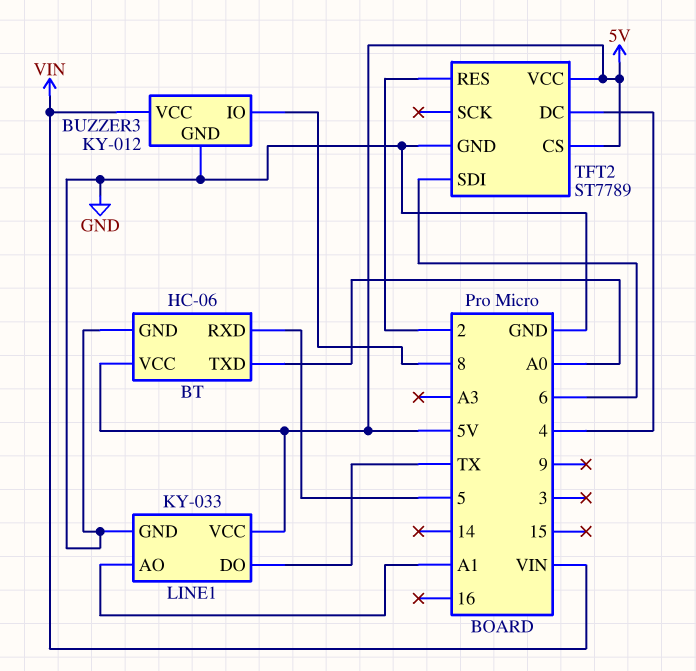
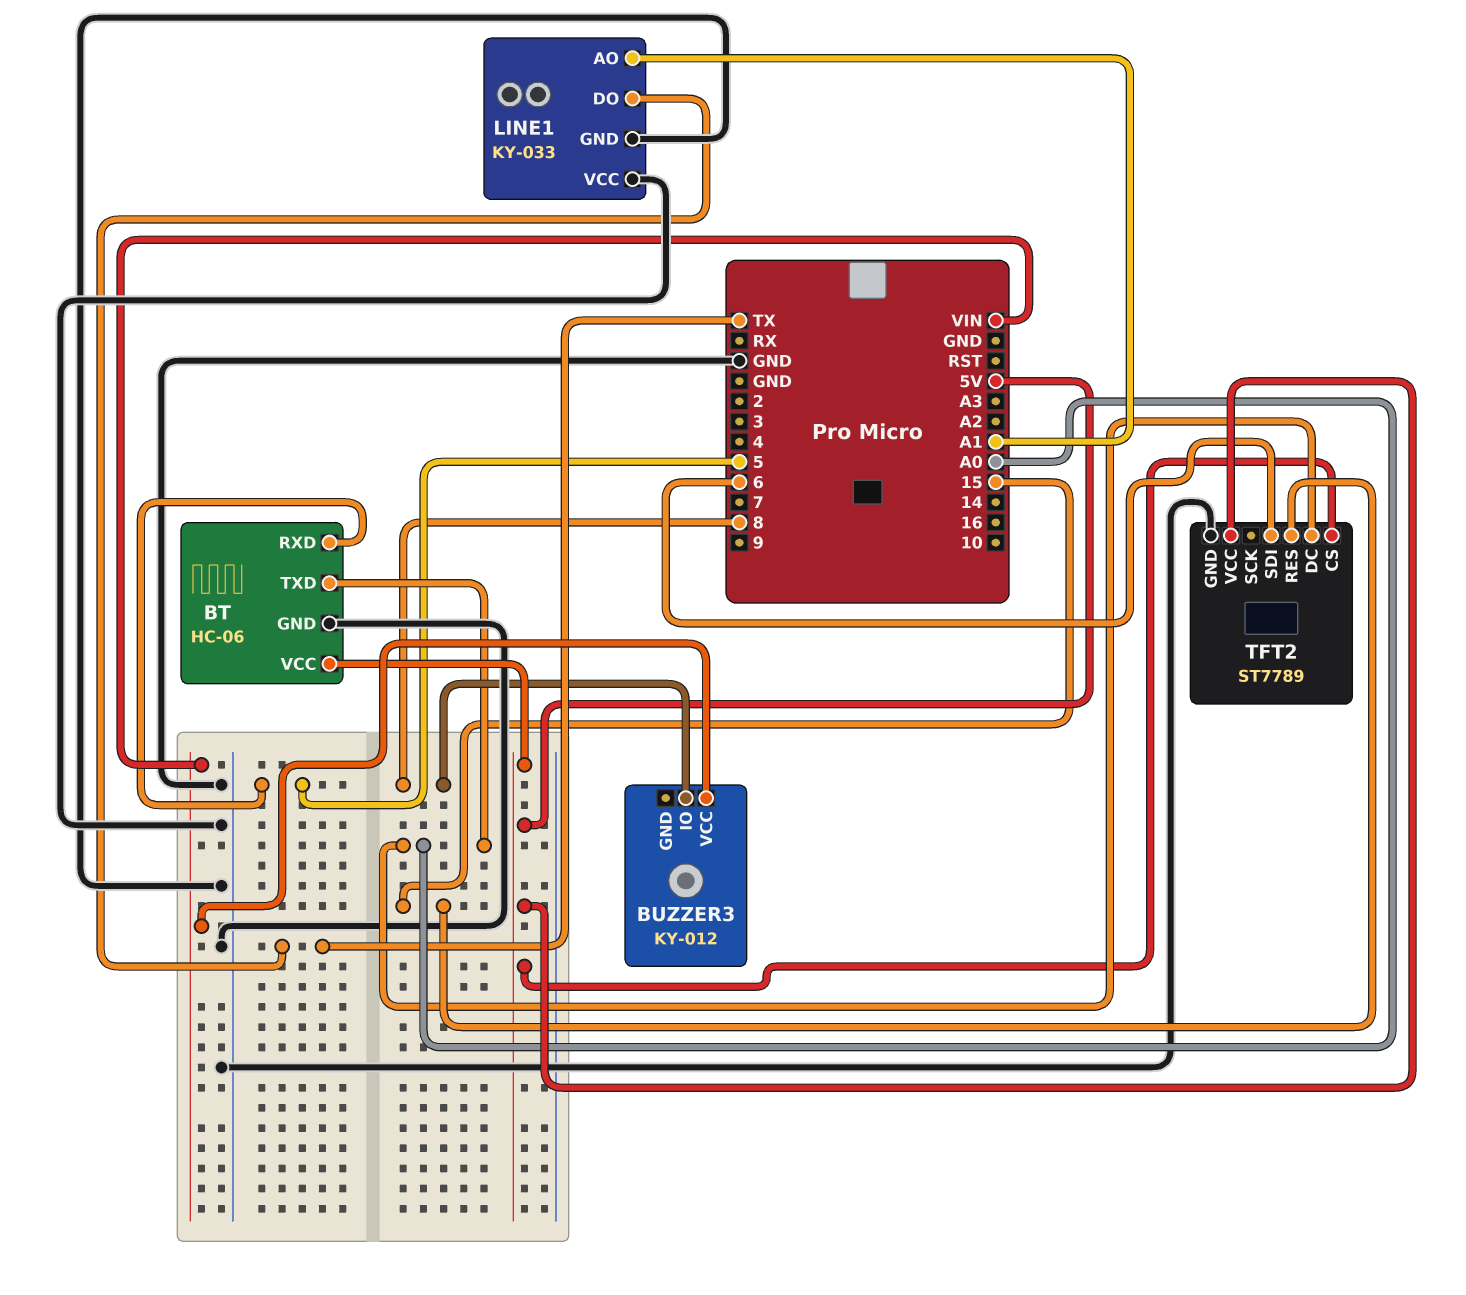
BUZZER3 pin GND: GND -> none
LINE1 pin VCC: 5V -> GND
TFT2 pin DC: 4 -> A0
TFT2 pin RES: 2 -> 15

